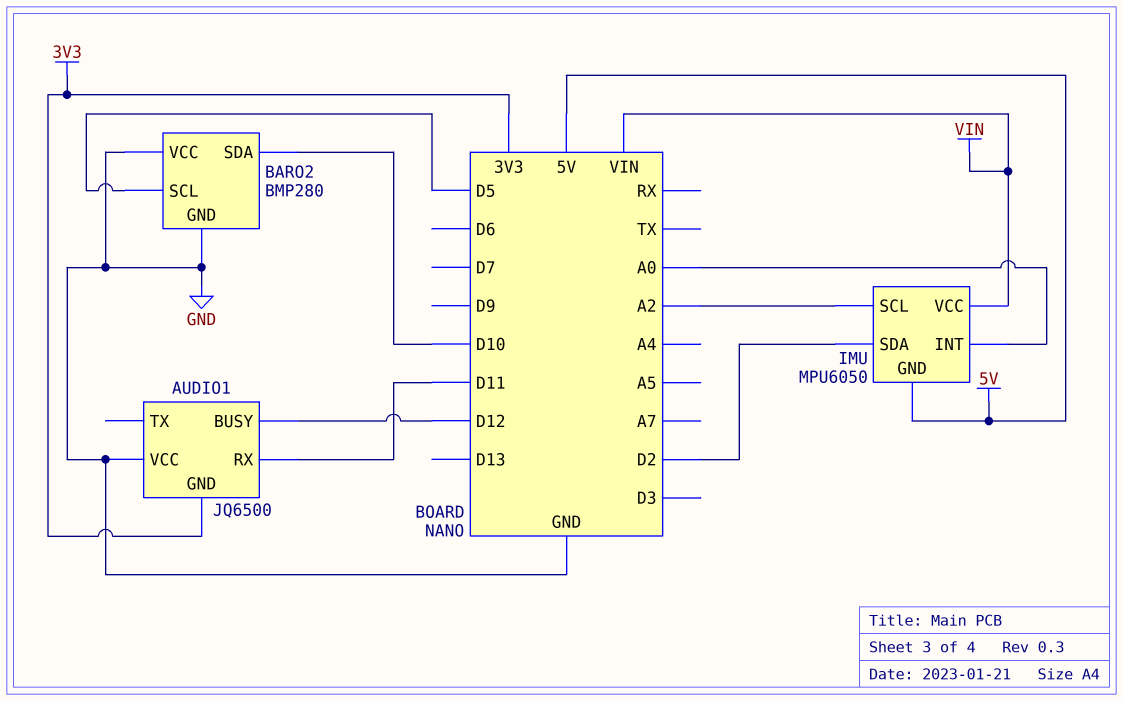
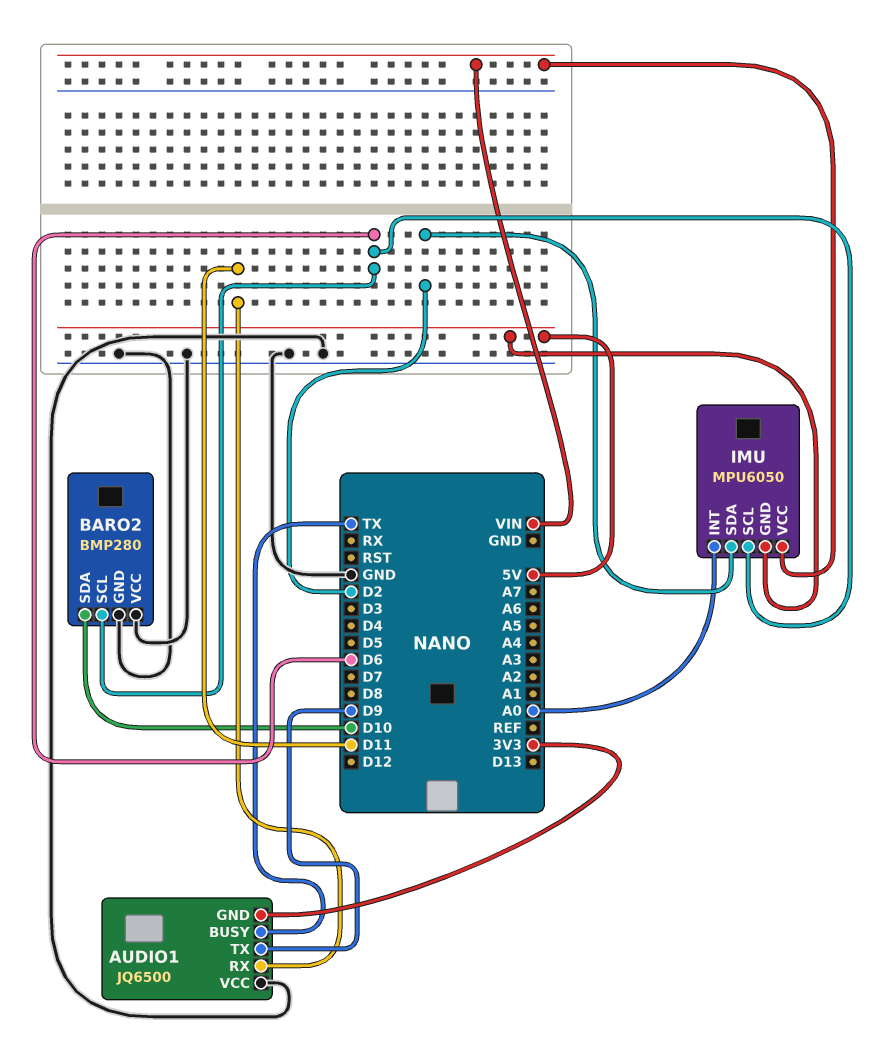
AUDIO1 pin BUSY: D12 -> TX
AUDIO1 pin TX: none -> D9
BARO2 pin SCL: D5 -> D6
IMU pin SCL: A2 -> D6

